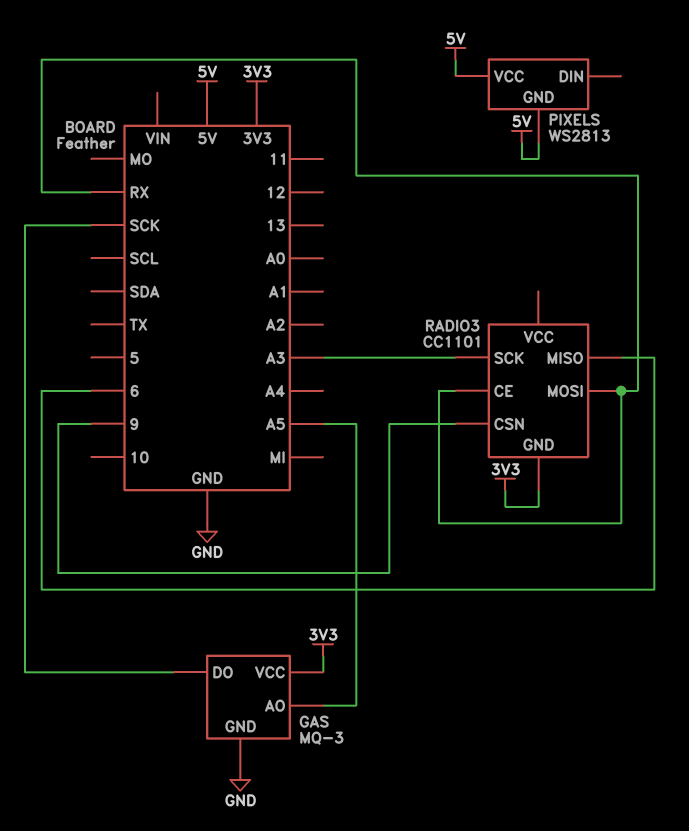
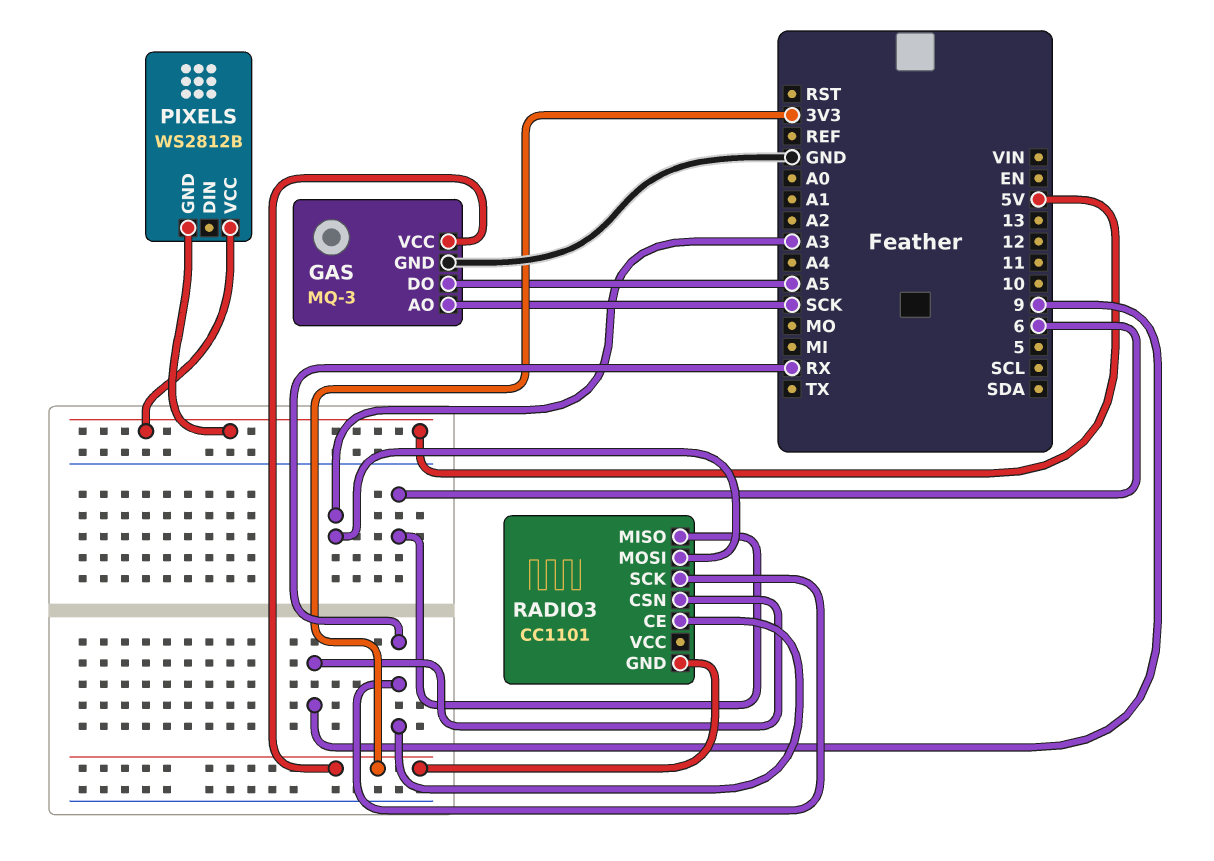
GAS pin AO: A5 -> SCK
GAS pin DO: SCK -> A5
PIXELS: WS2813 -> WS2812B
RADIO3 pin MOSI: RX -> A3
RADIO3 pin SCK: A3 -> RX

